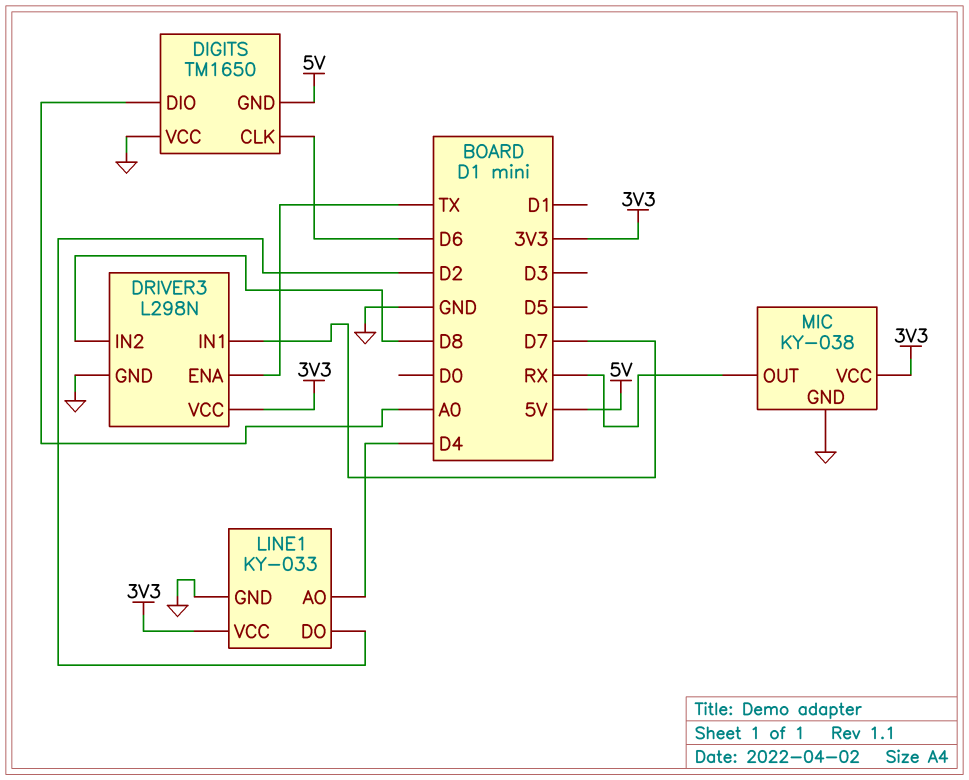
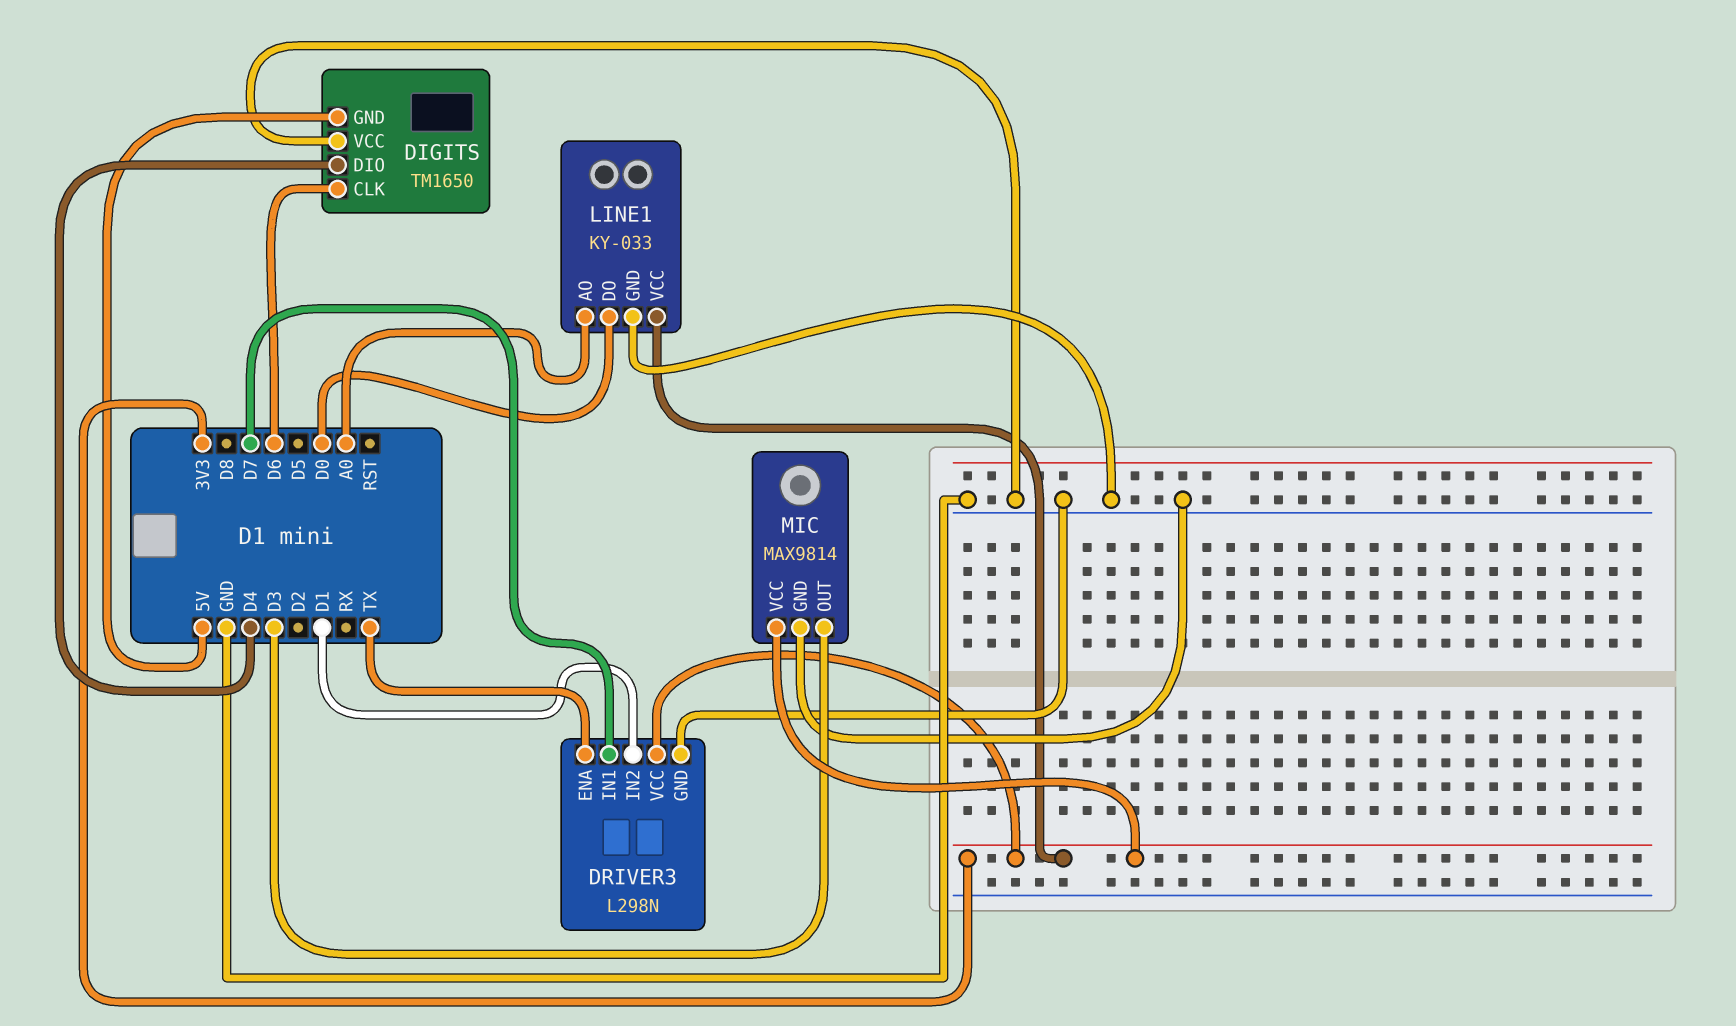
DIGITS pin DIO: A0 -> D4
DRIVER3 pin IN2: D8 -> D1
LINE1 pin AO: D4 -> A0
LINE1 pin DO: D2 -> D0
MIC: KY-038 -> MAX9814
MIC pin OUT: RX -> D3

